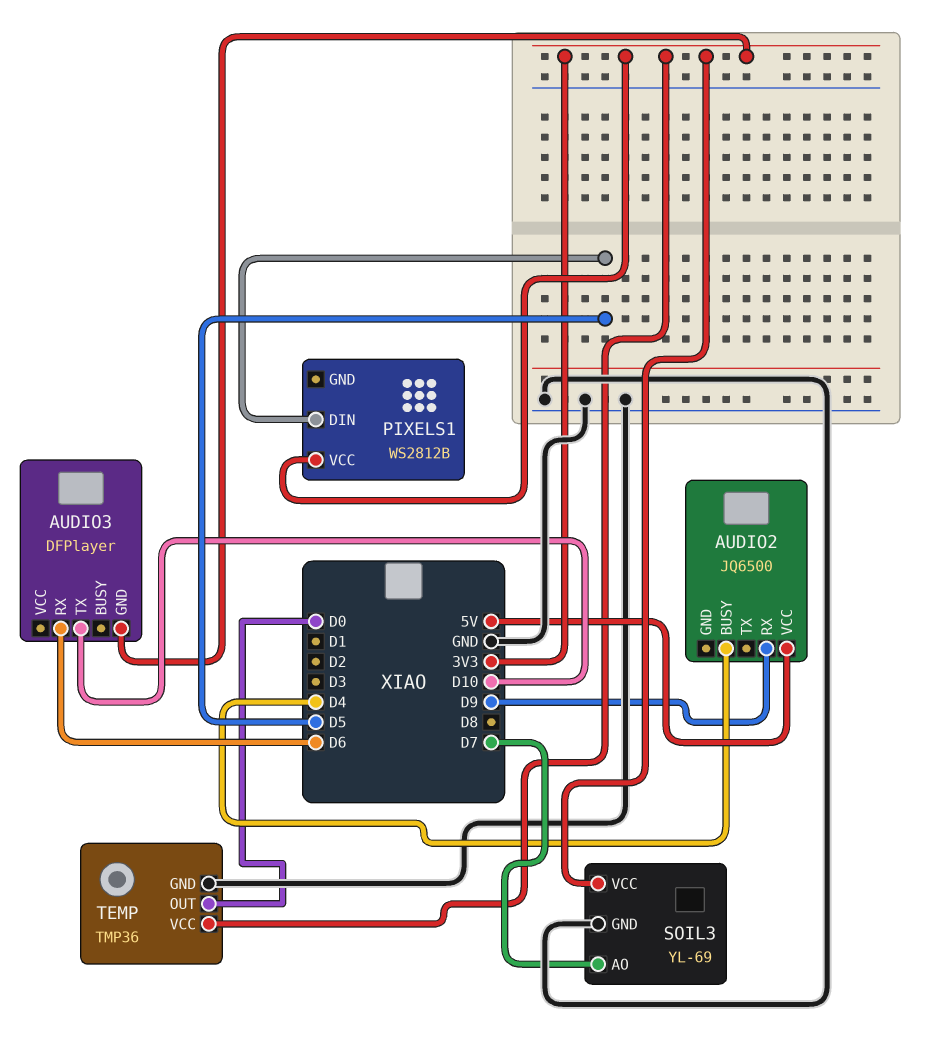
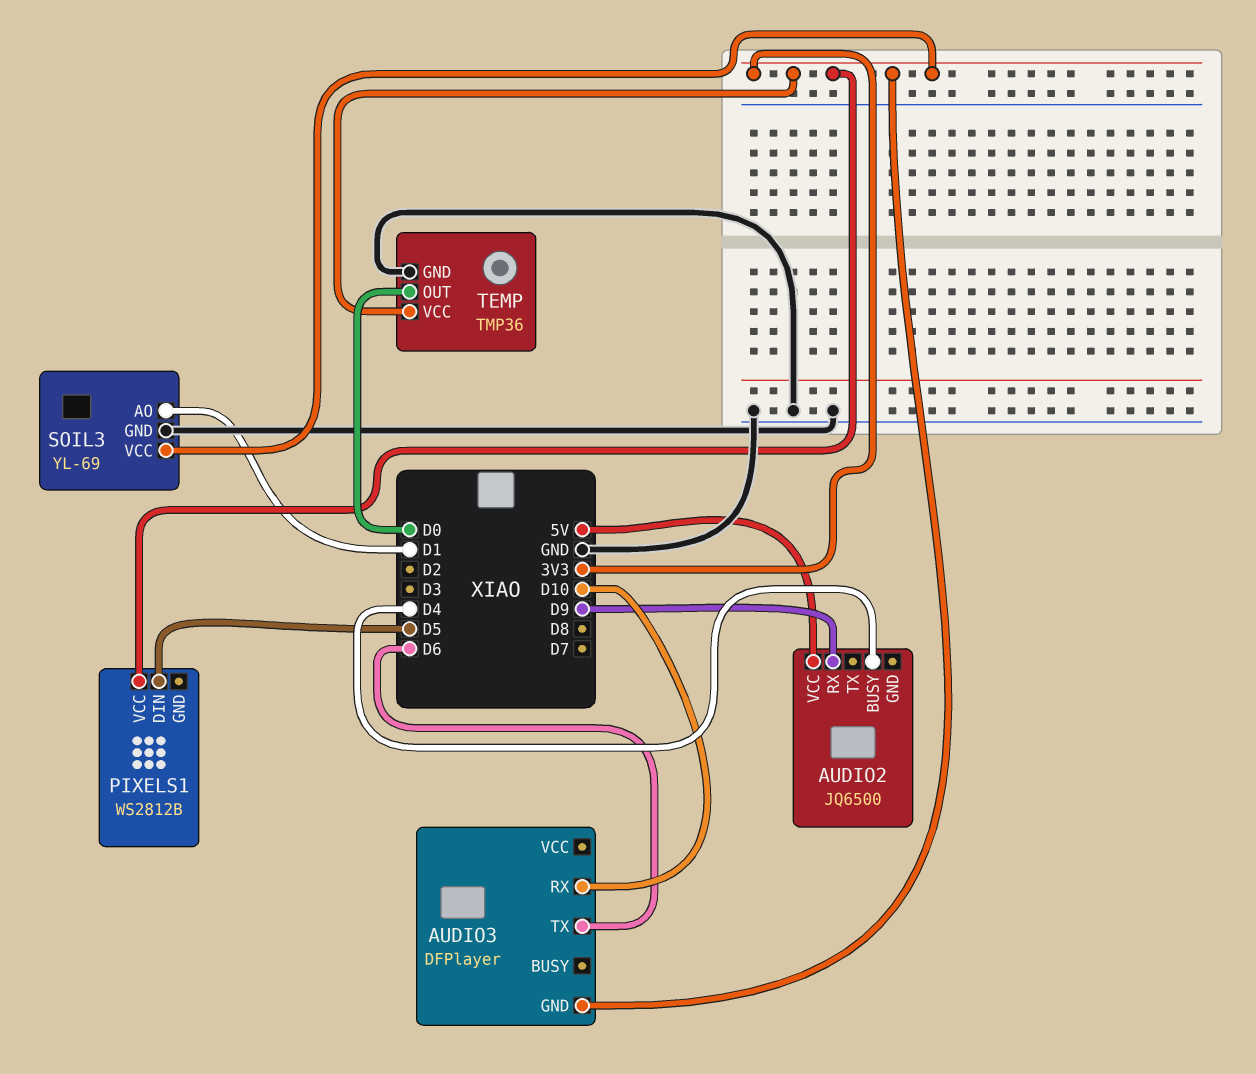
AUDIO3 pin RX: D6 -> D10
AUDIO3 pin TX: D10 -> D6
SOIL3 pin AO: D7 -> D1

